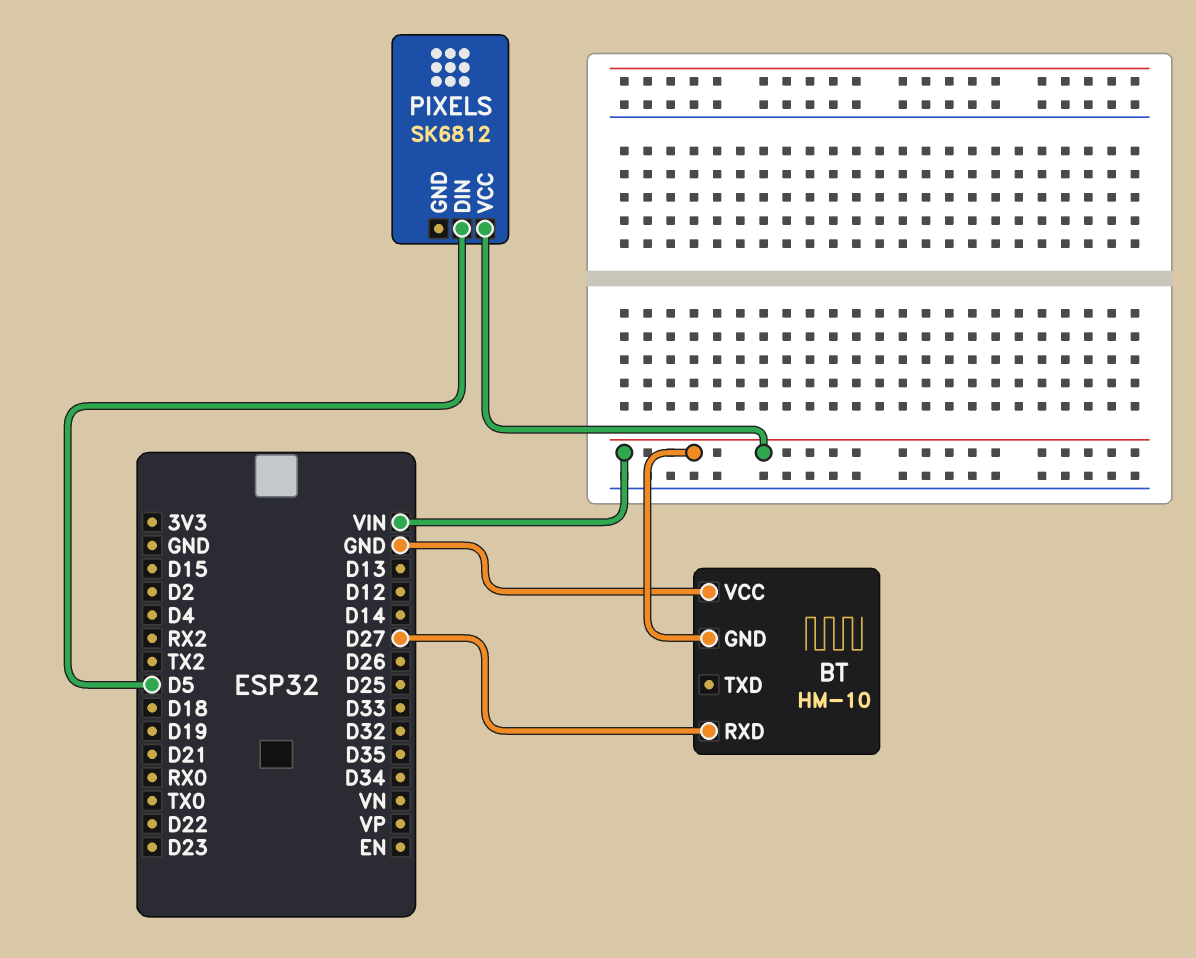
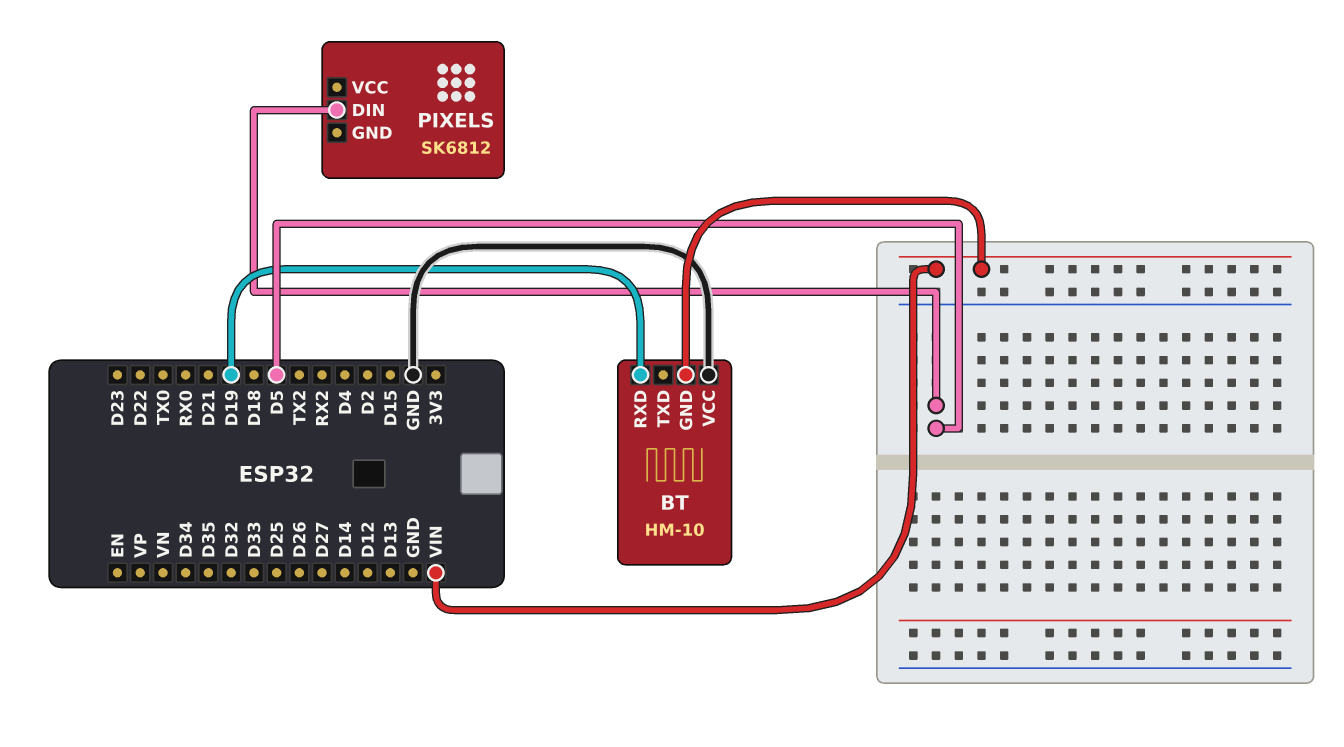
BT pin RXD: D27 -> D19
PIXELS pin VCC: VIN -> none

